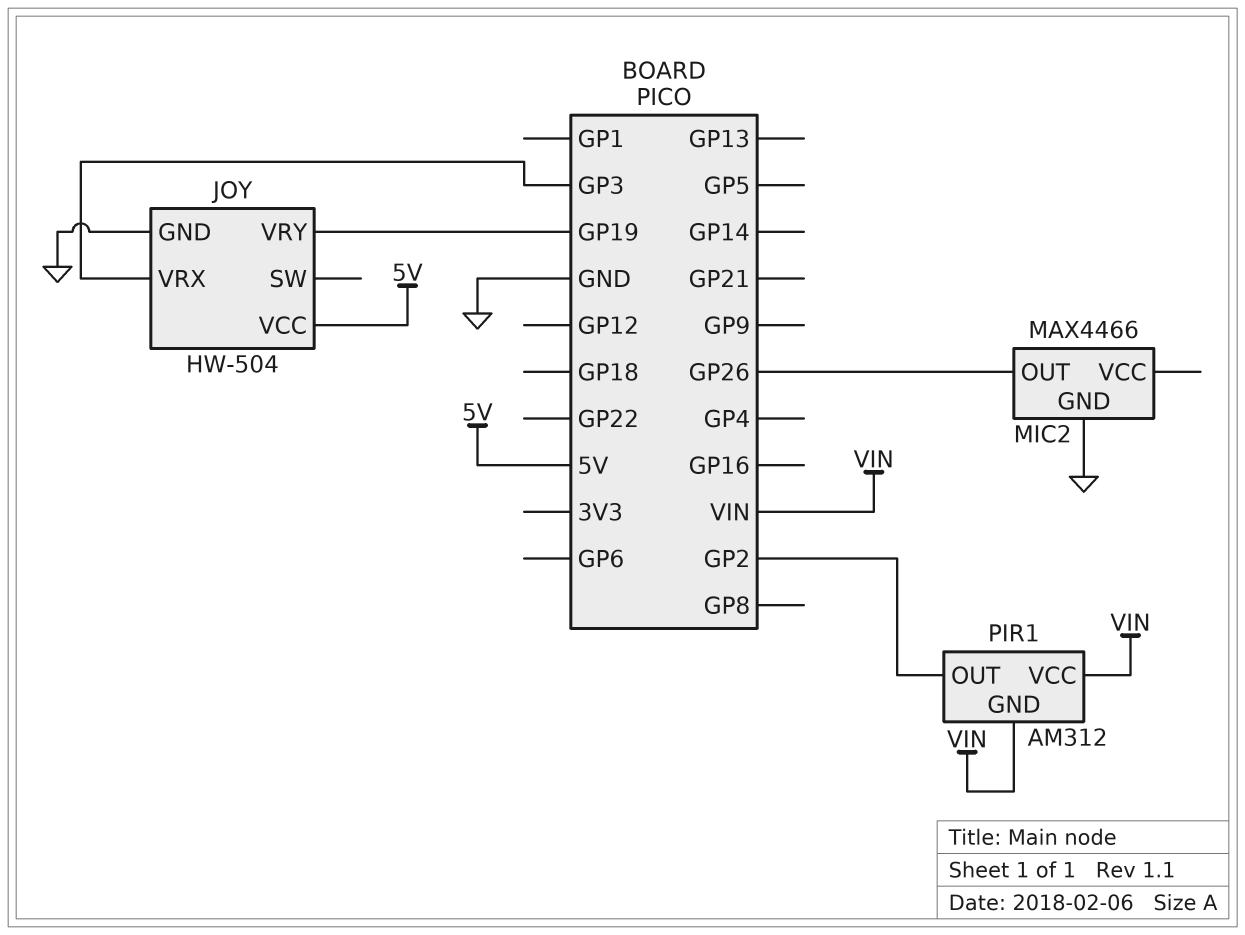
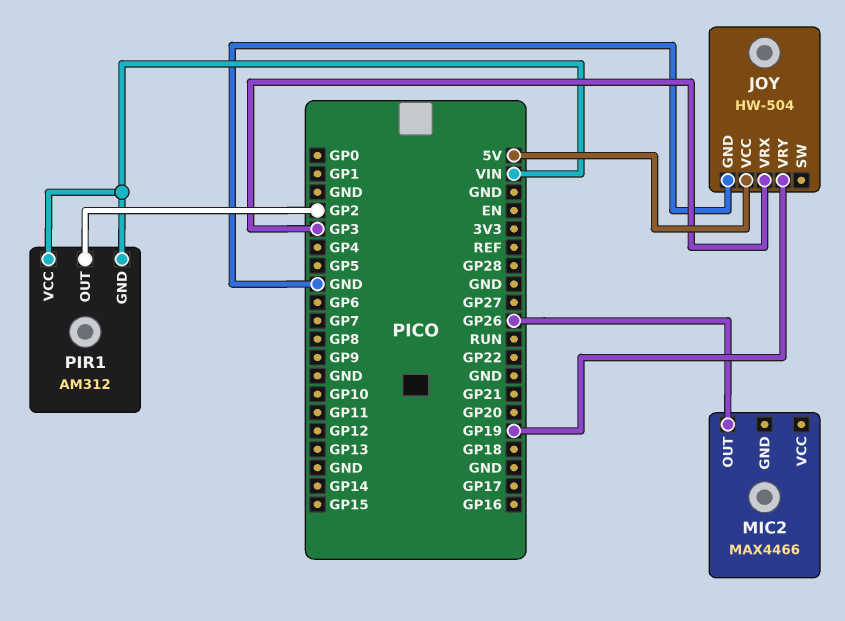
MIC2 pin GND: GND -> none

